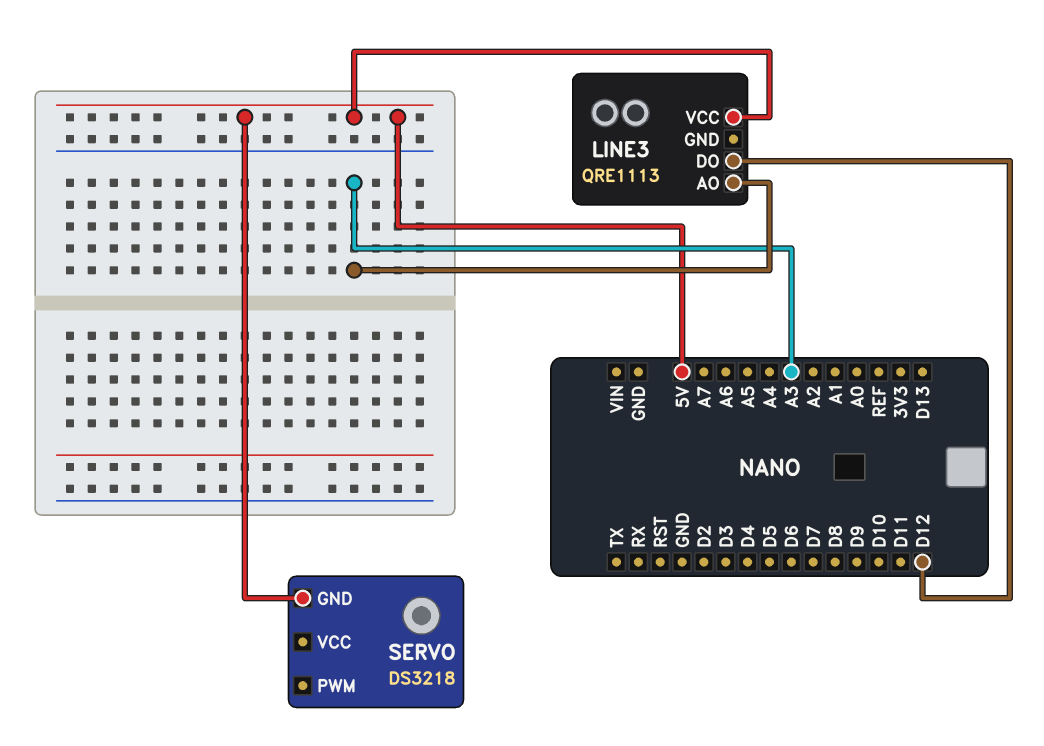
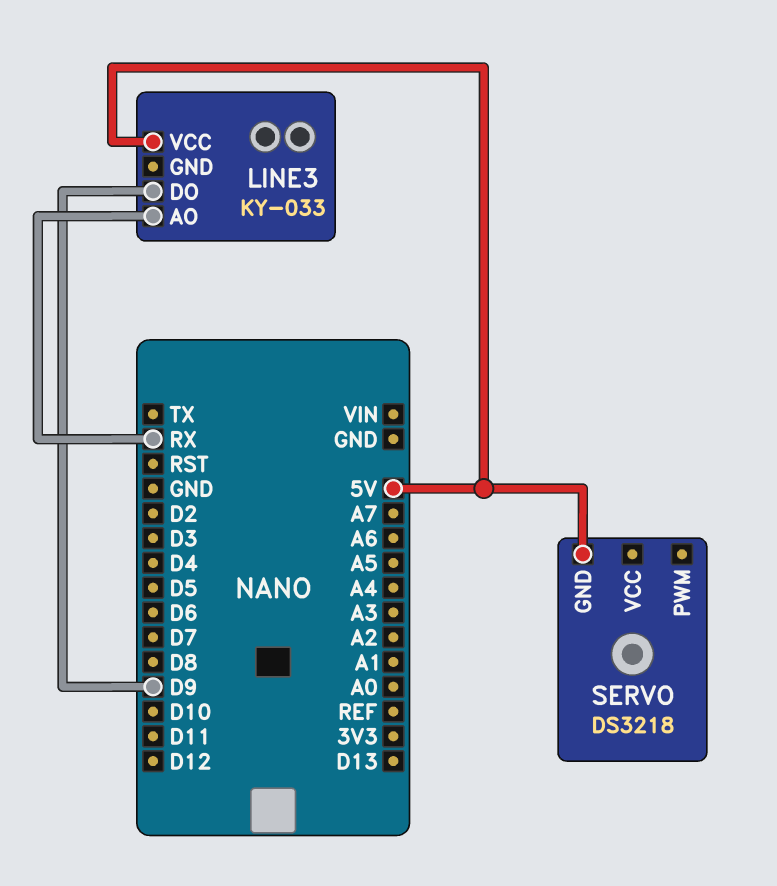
LINE3: QRE1113 -> KY-033
LINE3 pin AO: A3 -> RX
LINE3 pin DO: D12 -> D9

